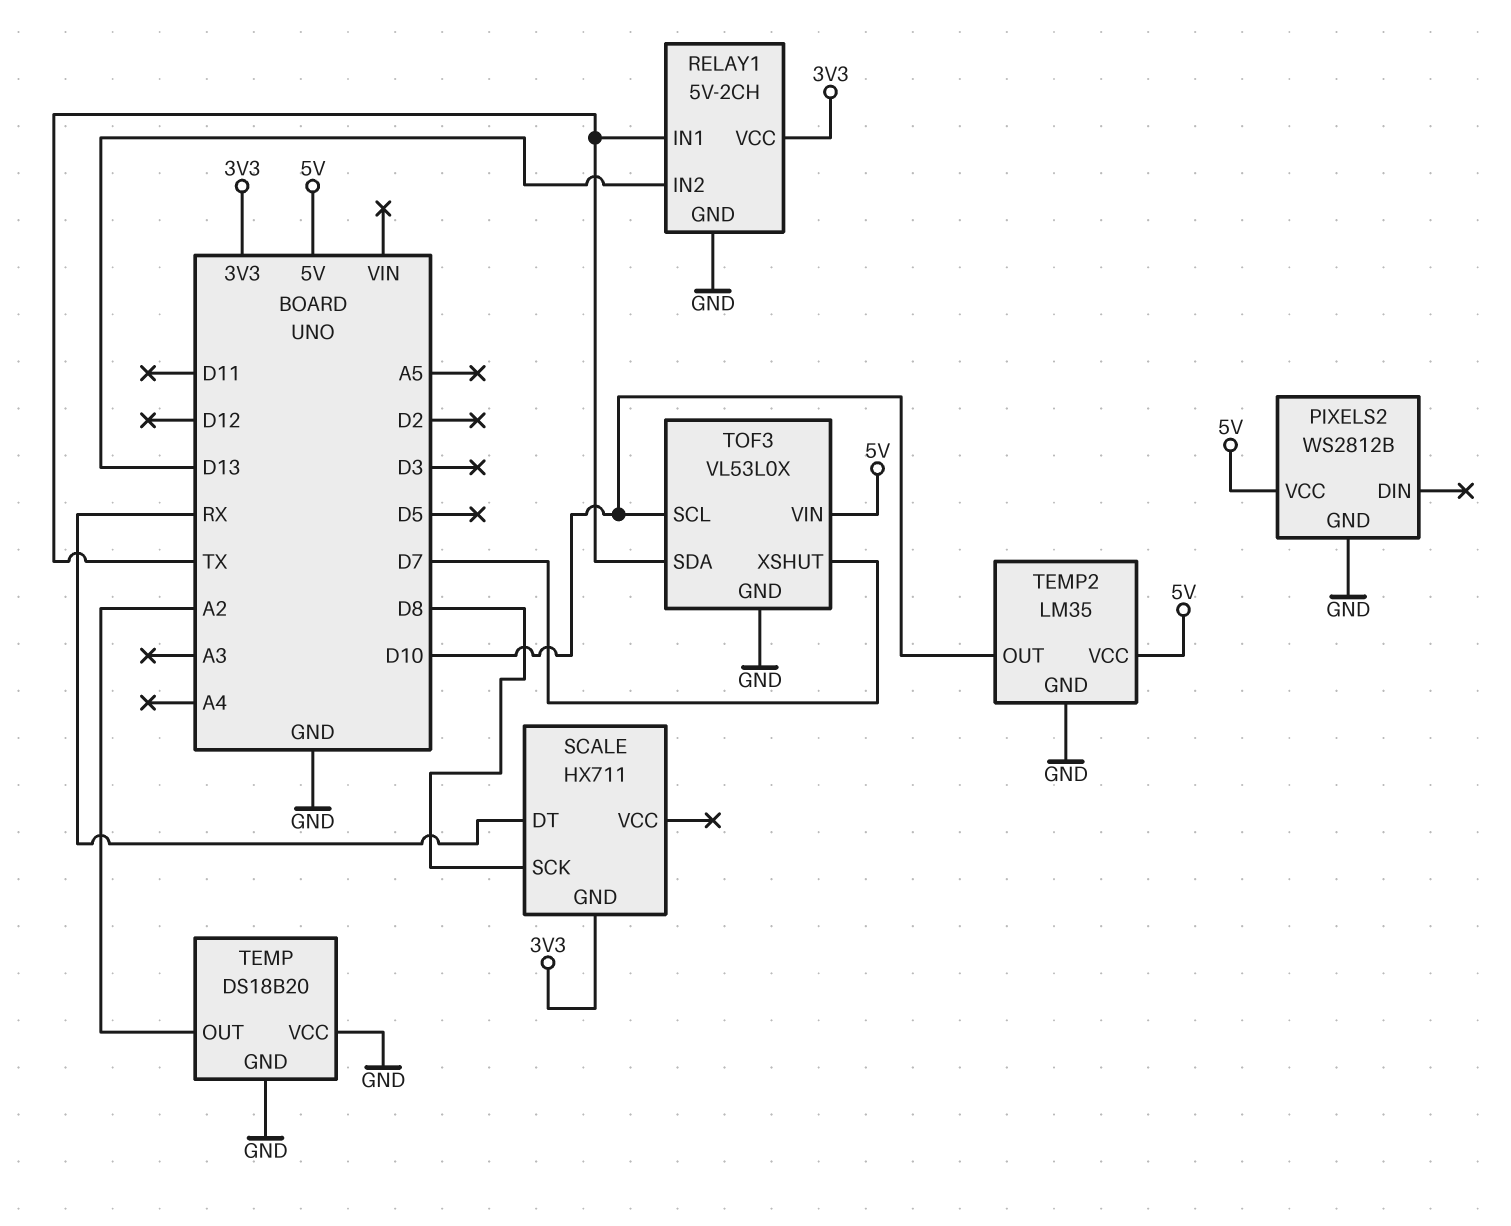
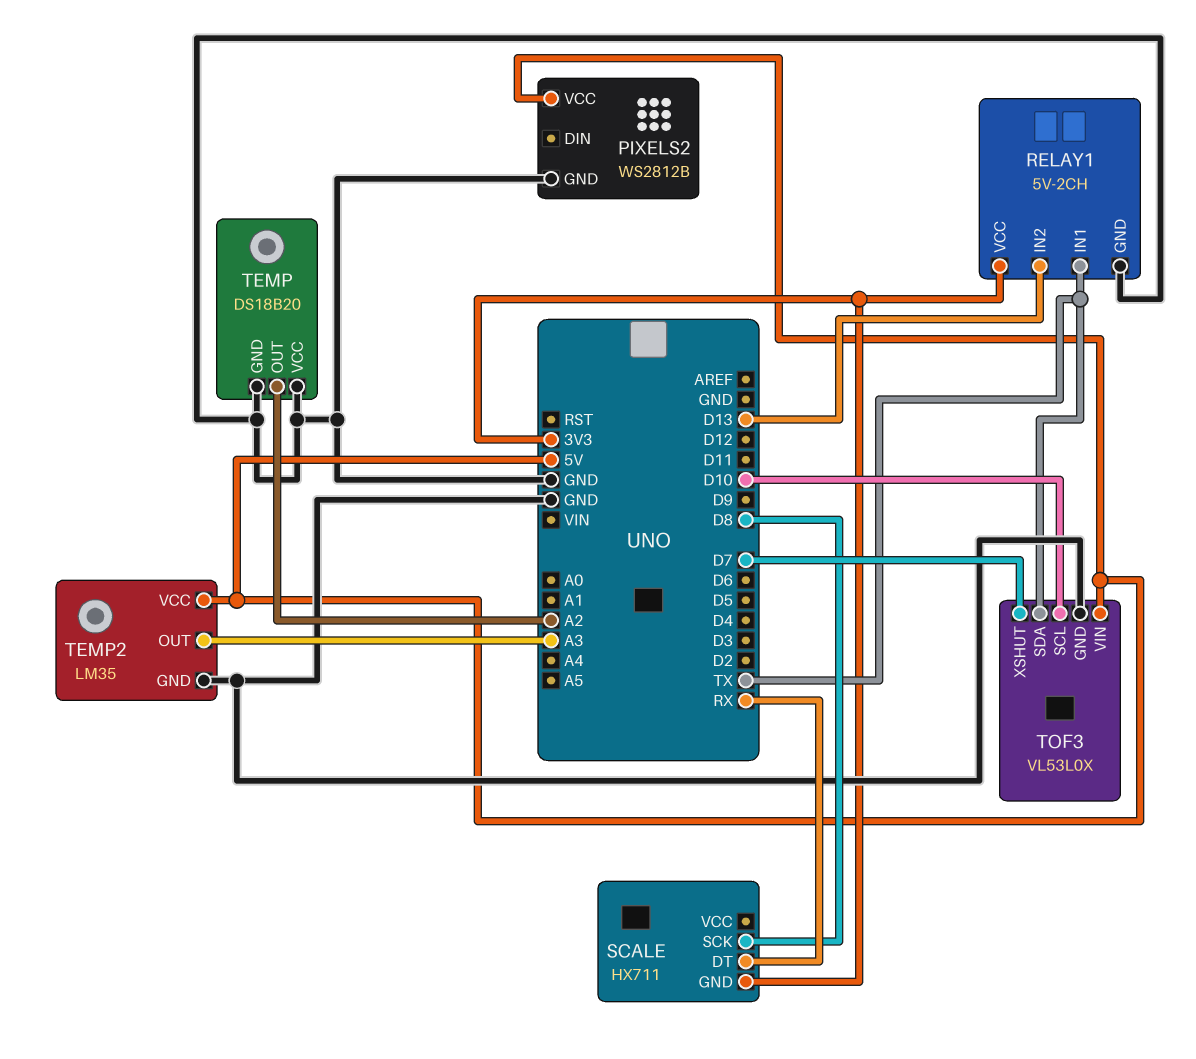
TEMP2 pin OUT: D10 -> A3

